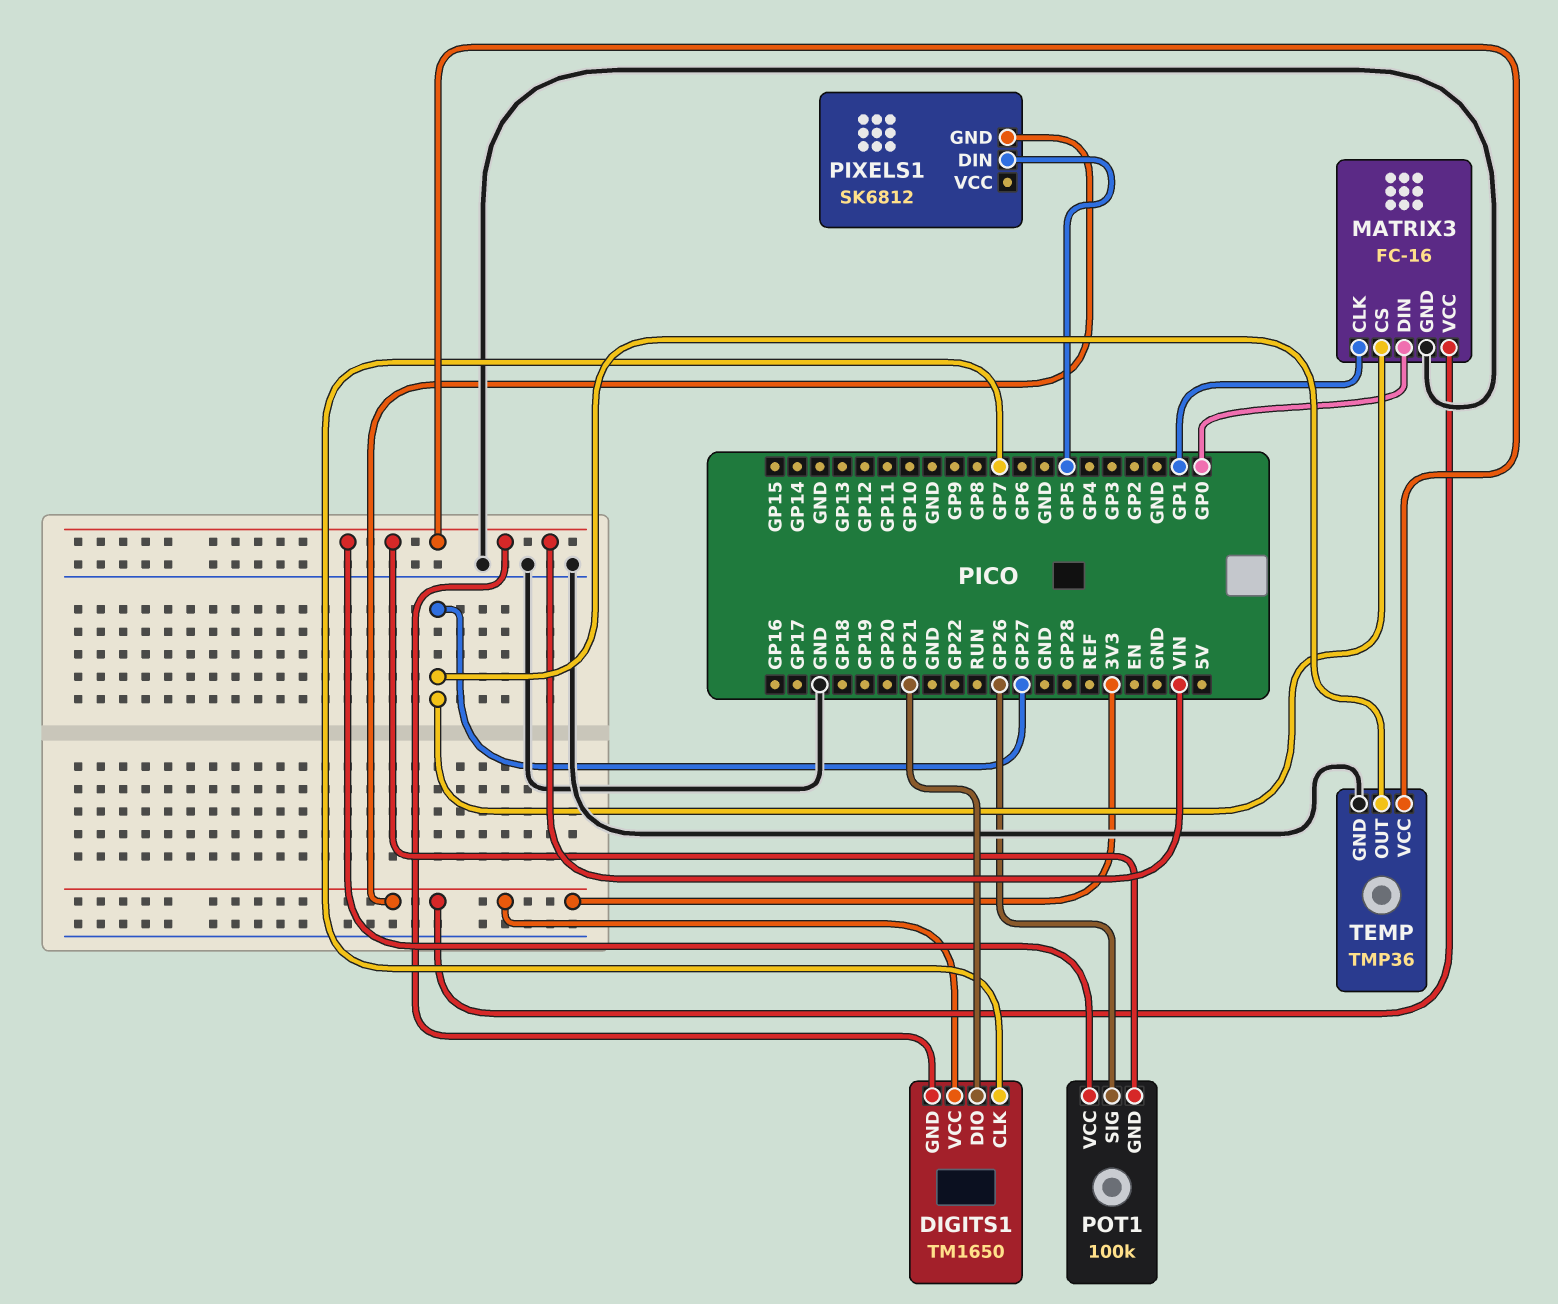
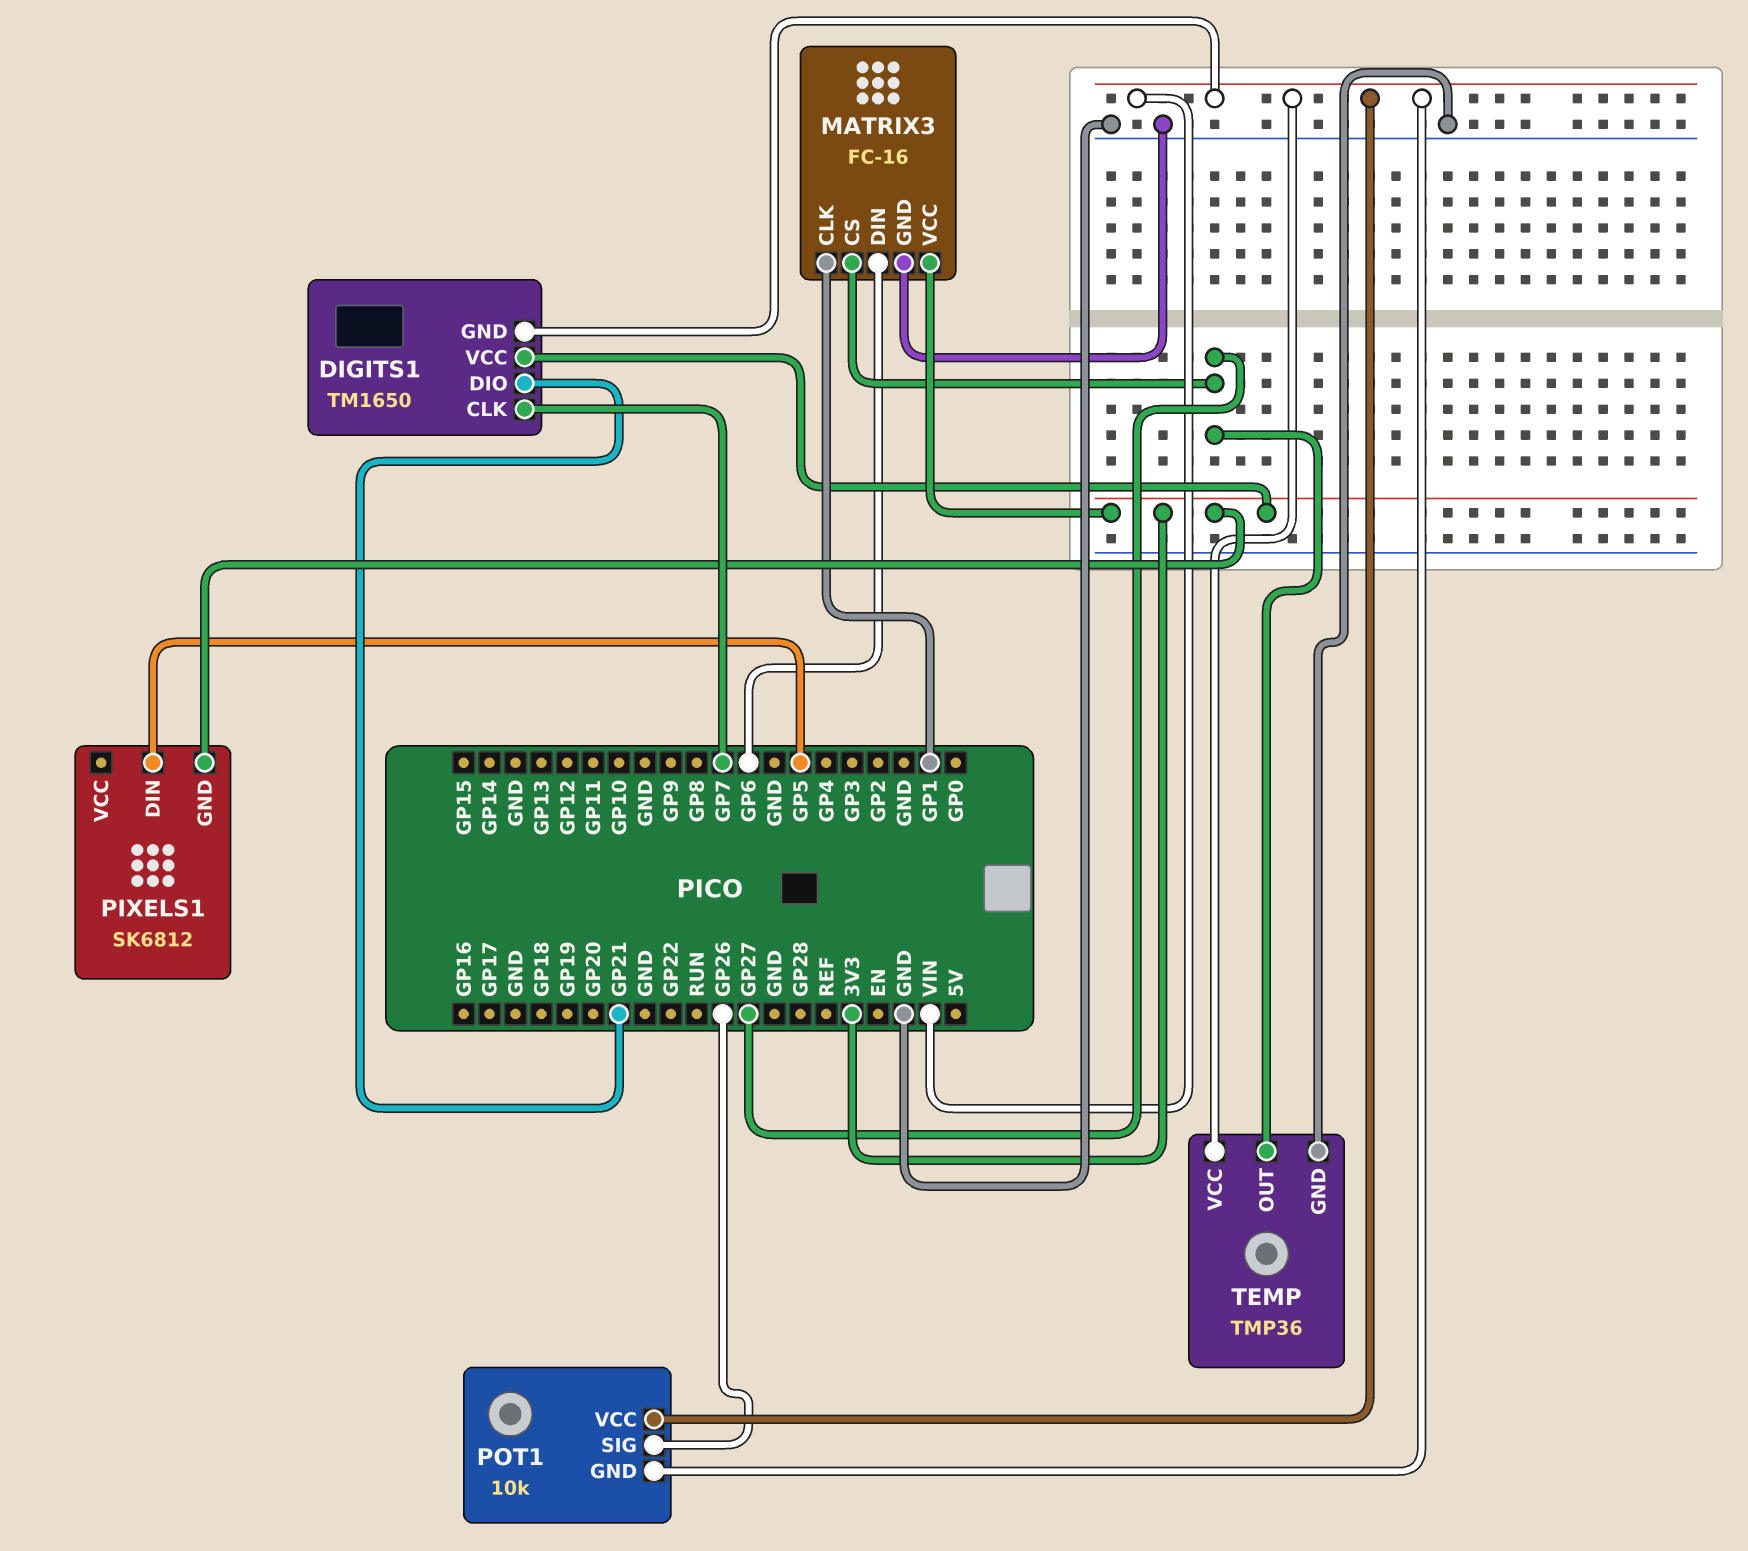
MATRIX3 pin DIN: GP0 -> GP6
POT1: 100k -> 10k

